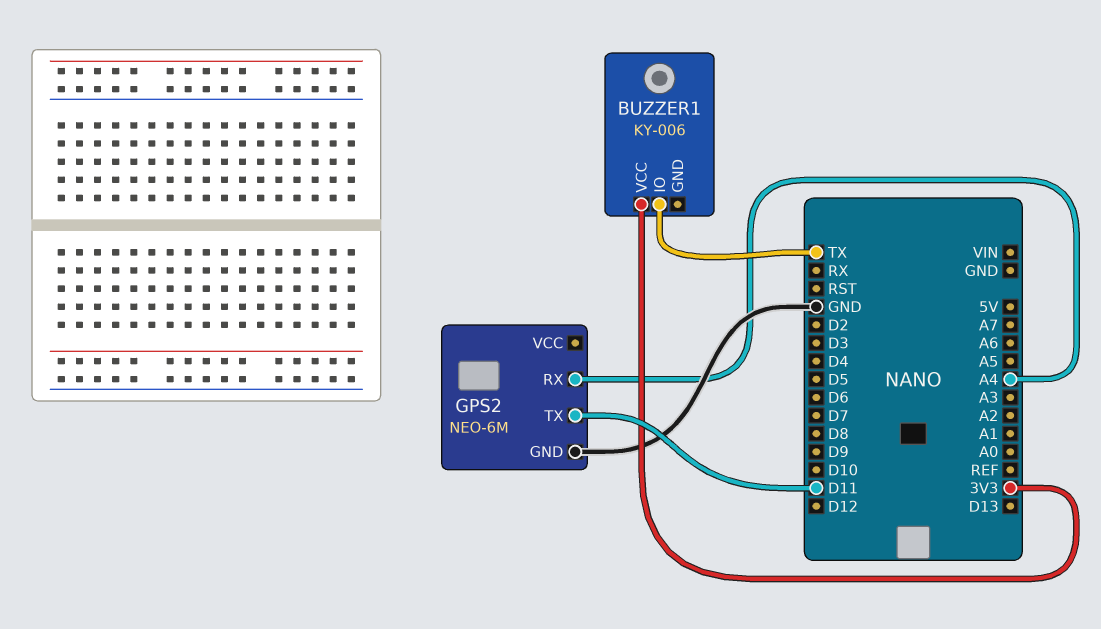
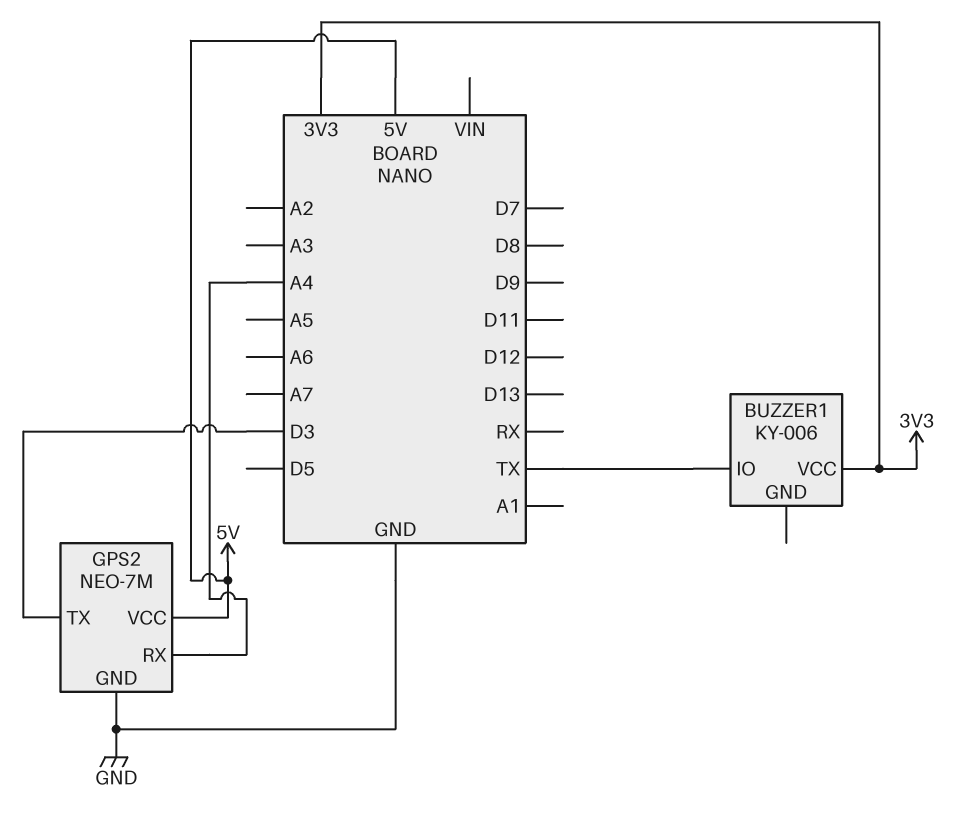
GPS2: NEO-6M -> NEO-7M
GPS2 pin TX: D11 -> D3
GPS2 pin VCC: none -> 5V

